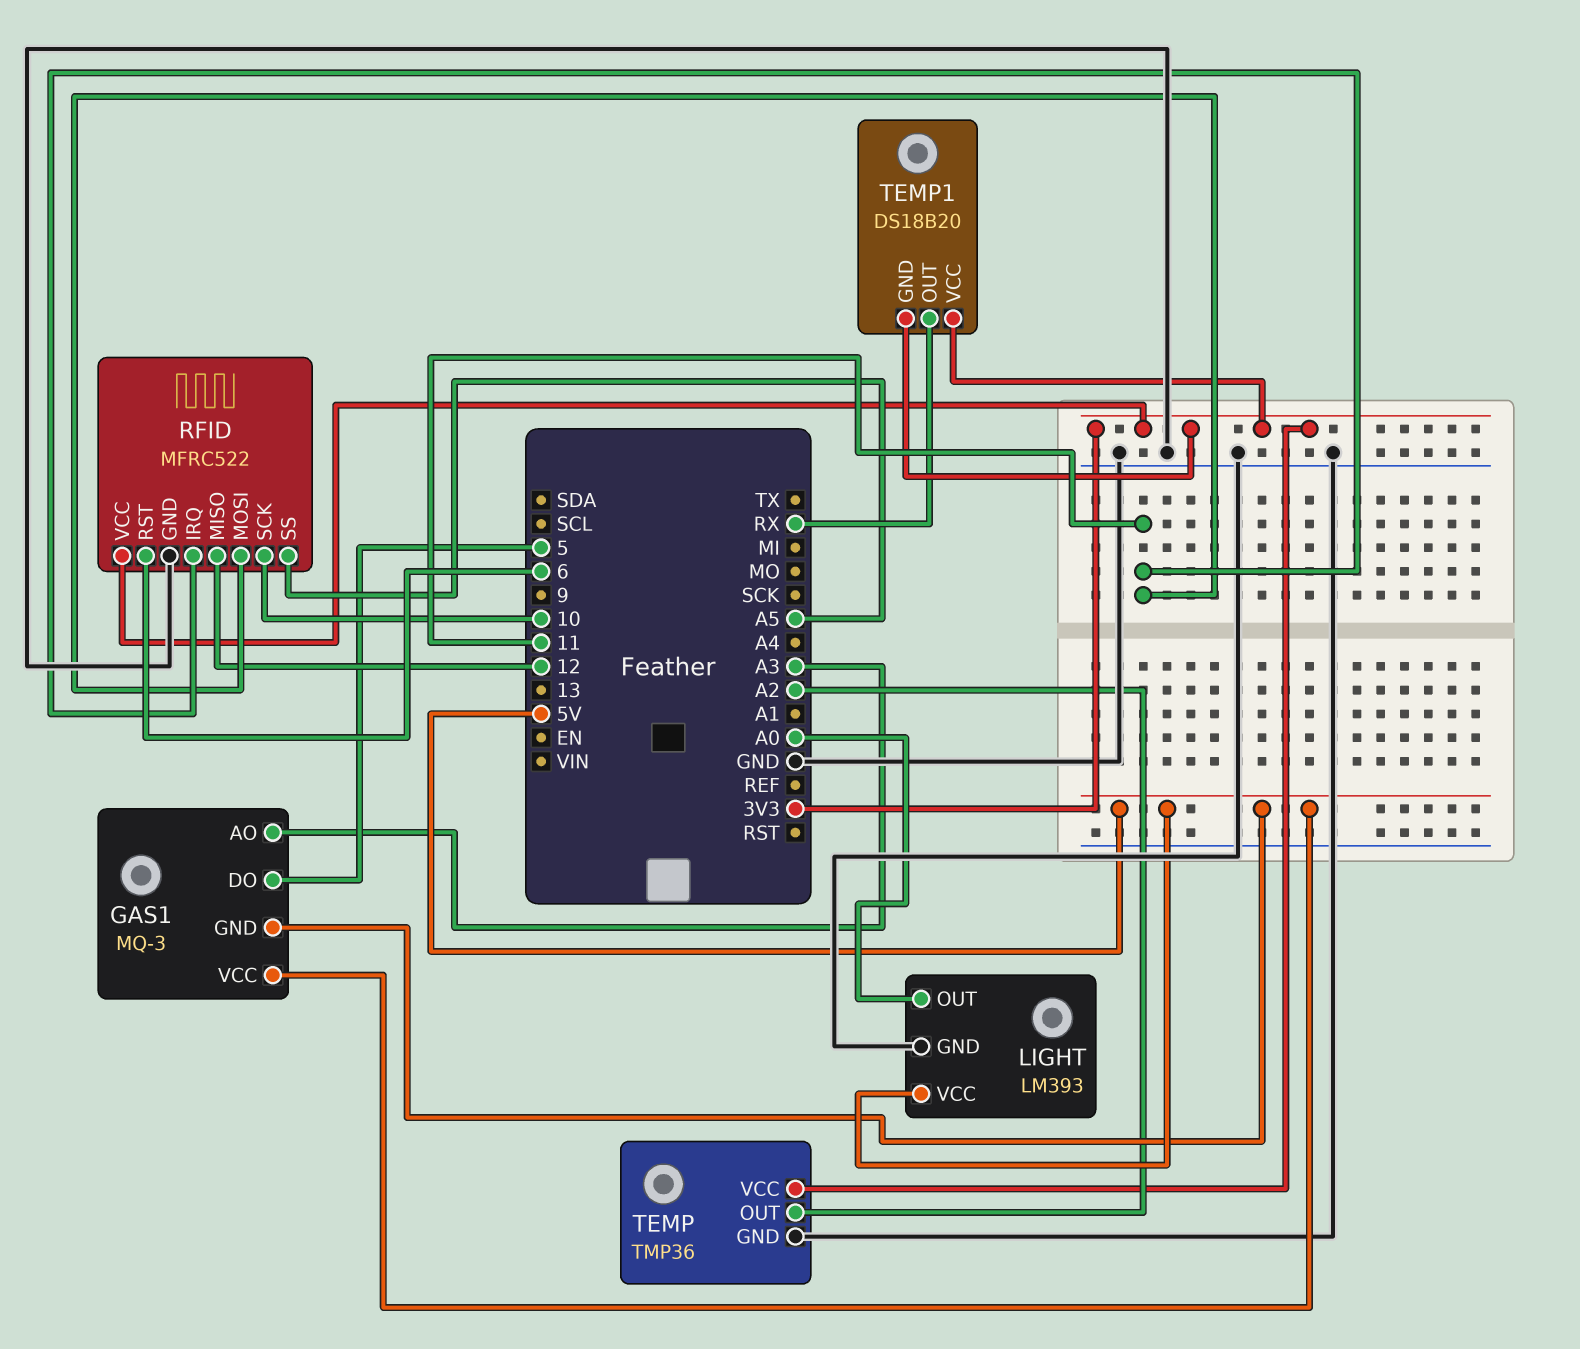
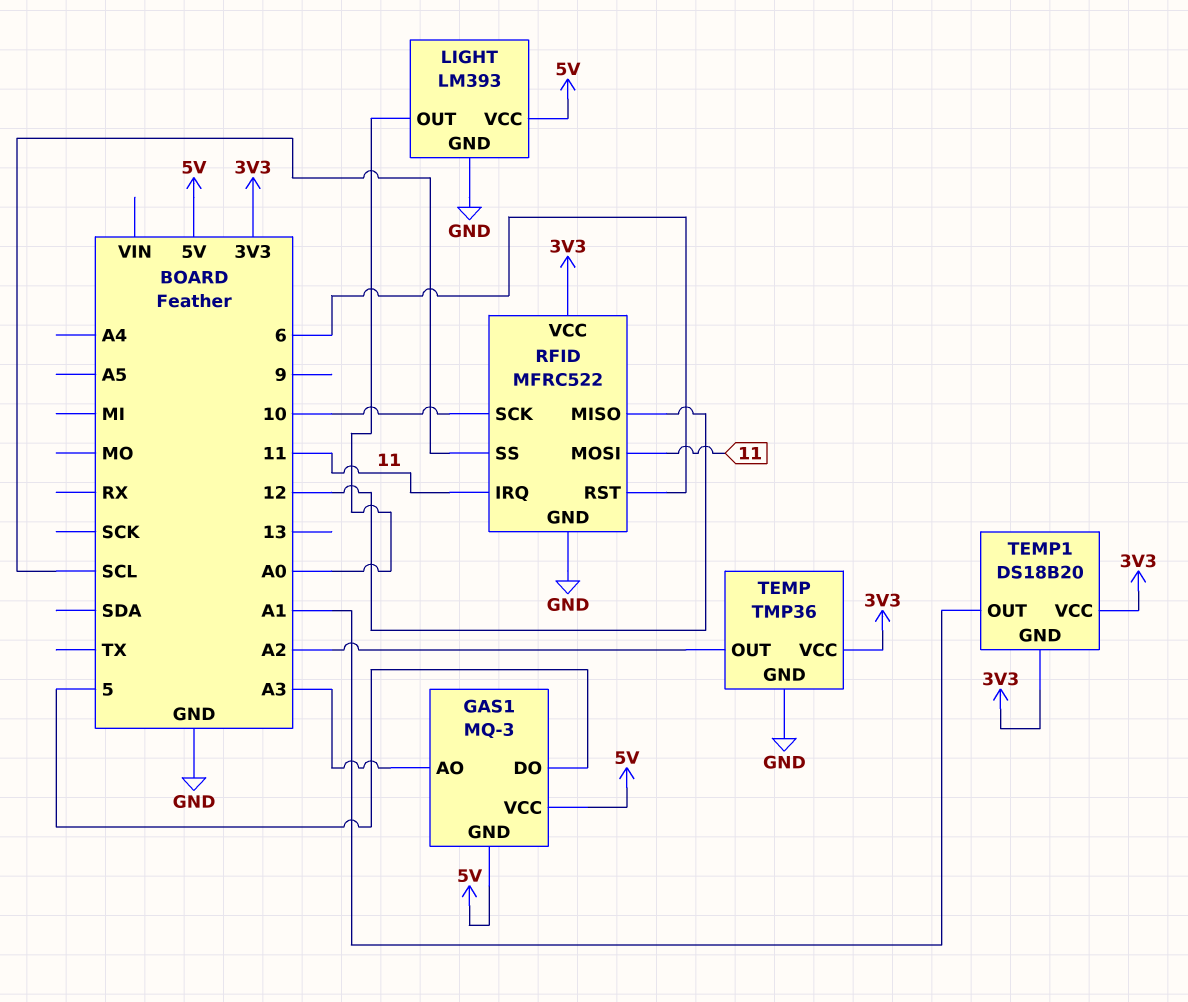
RFID pin SS: A5 -> SCL
TEMP1 pin OUT: RX -> A1

